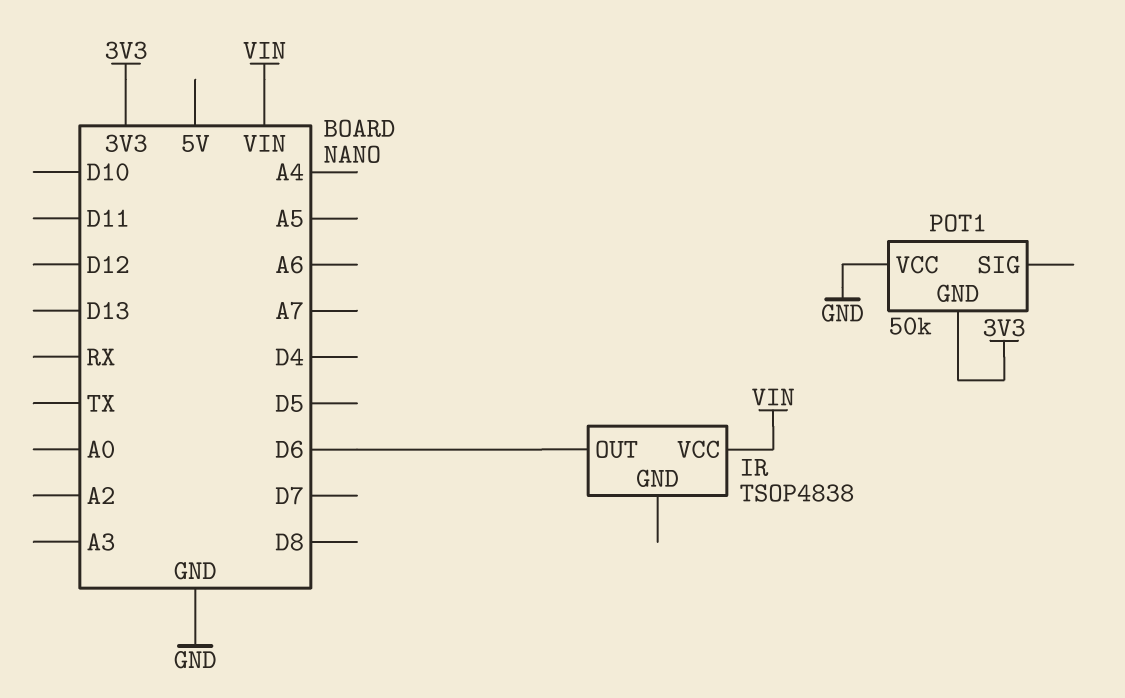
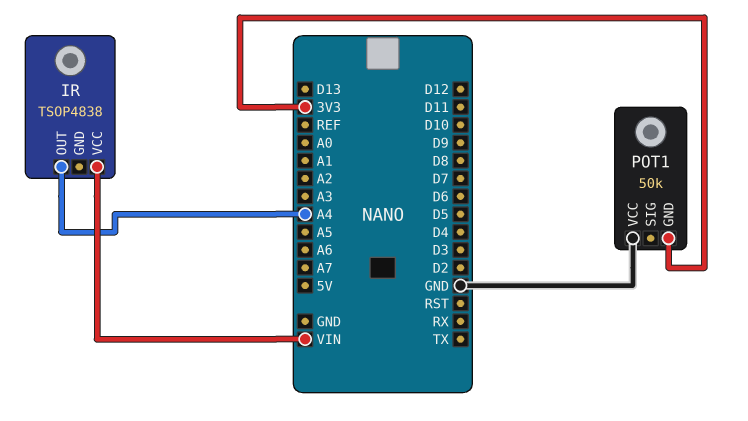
IR pin OUT: D6 -> A4

